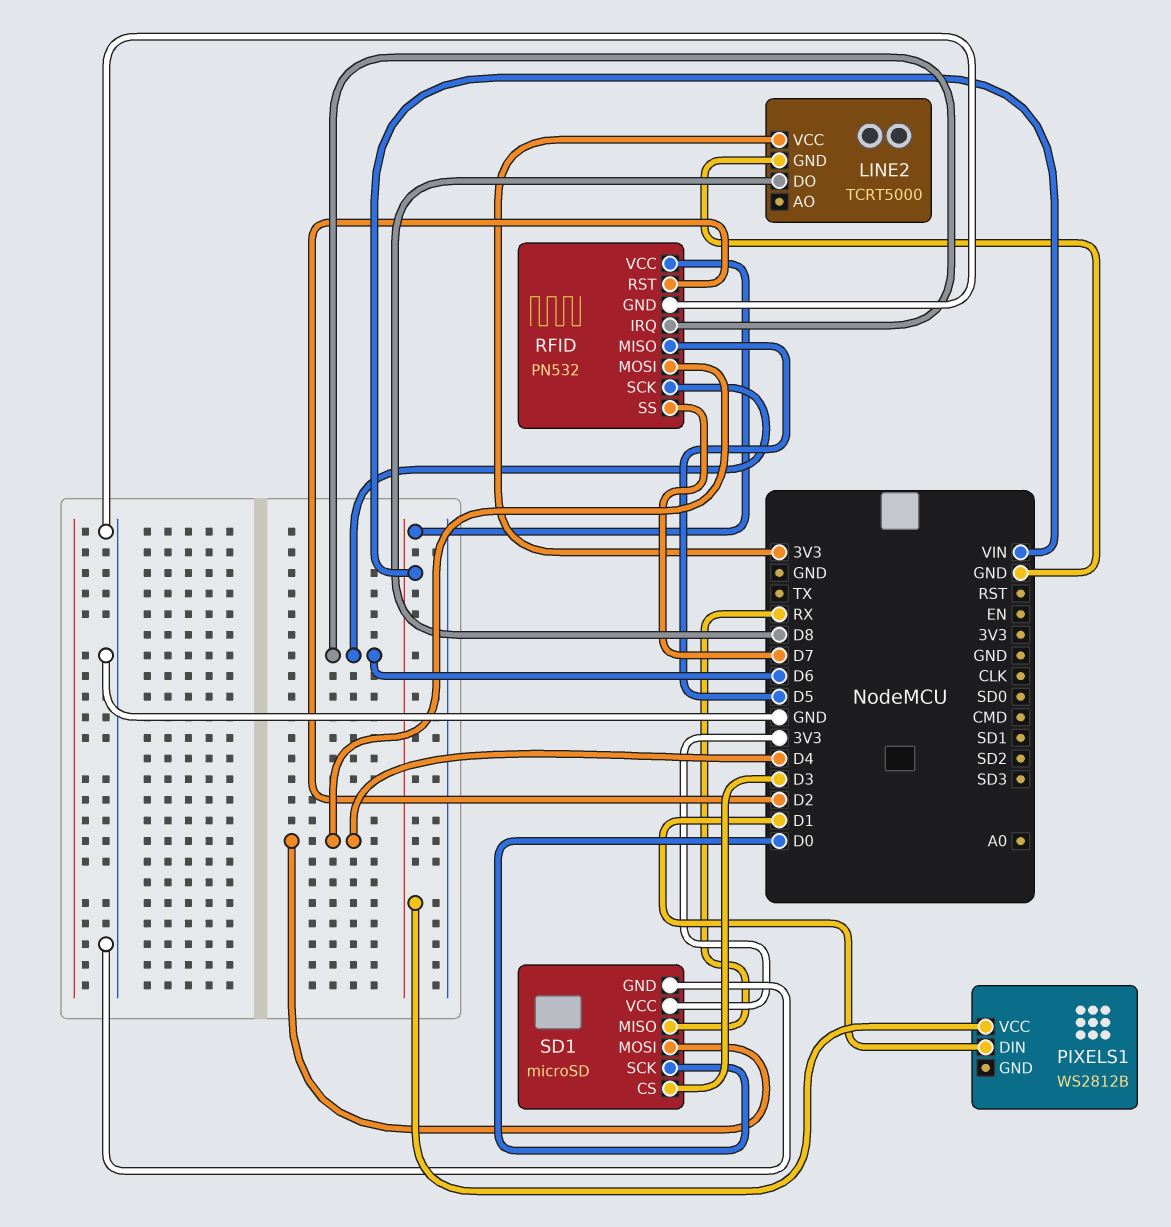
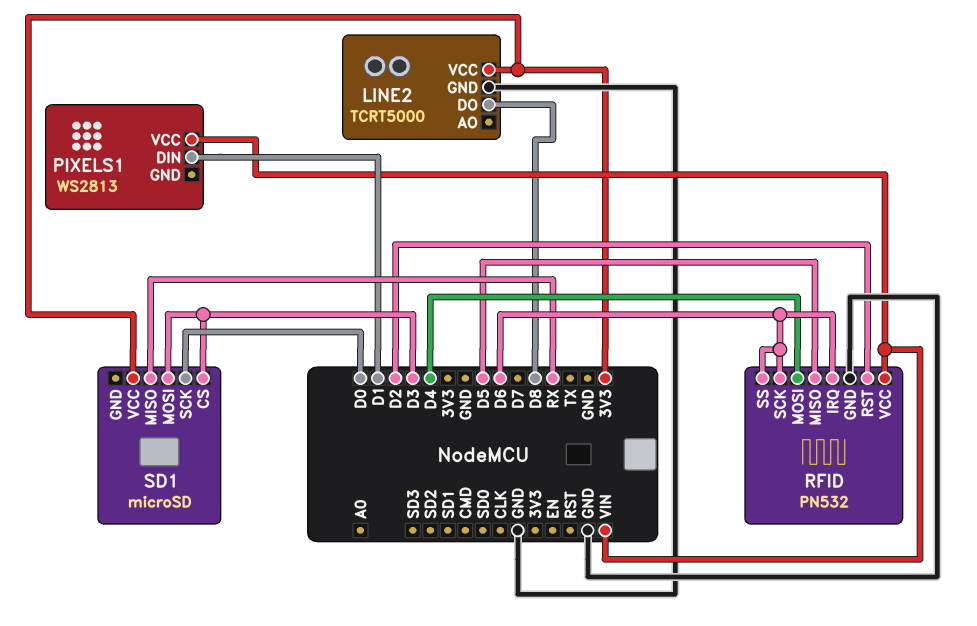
PIXELS1: WS2812B -> WS2813
RFID pin SS: D7 -> D6
SD1 pin GND: GND -> none
SD1 pin MOSI: D4 -> D3

